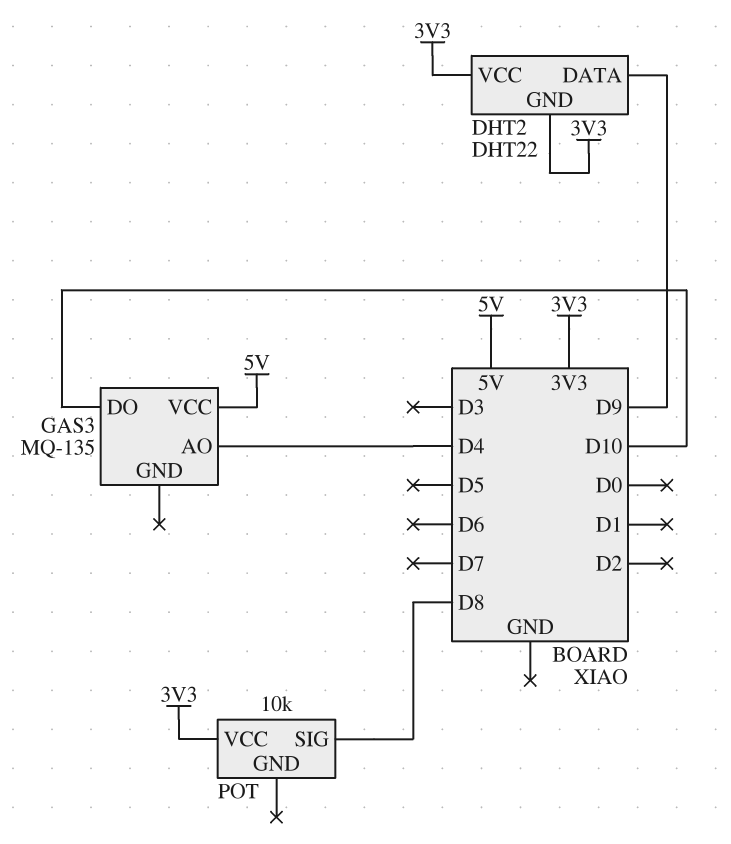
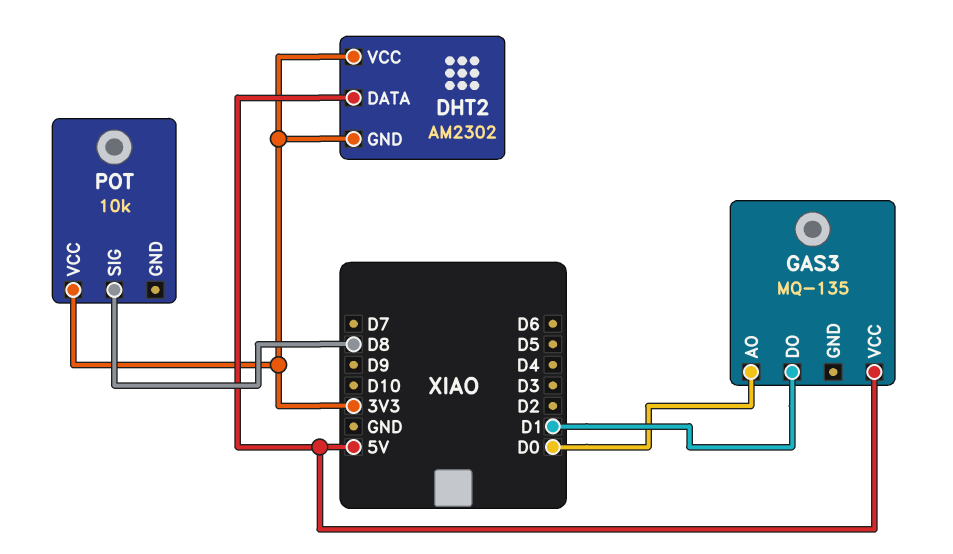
DHT2: DHT22 -> AM2302
DHT2 pin DATA: D9 -> 5V
GAS3 pin AO: D4 -> D0
GAS3 pin DO: D10 -> D1

